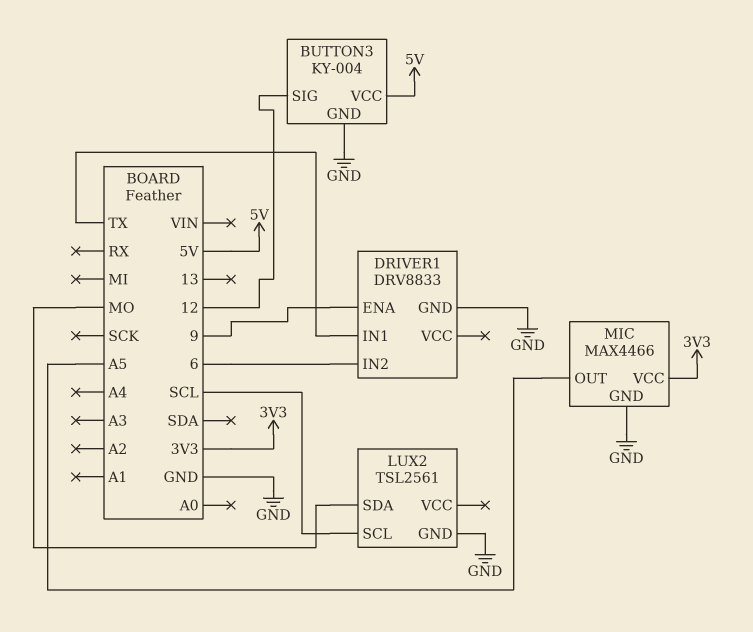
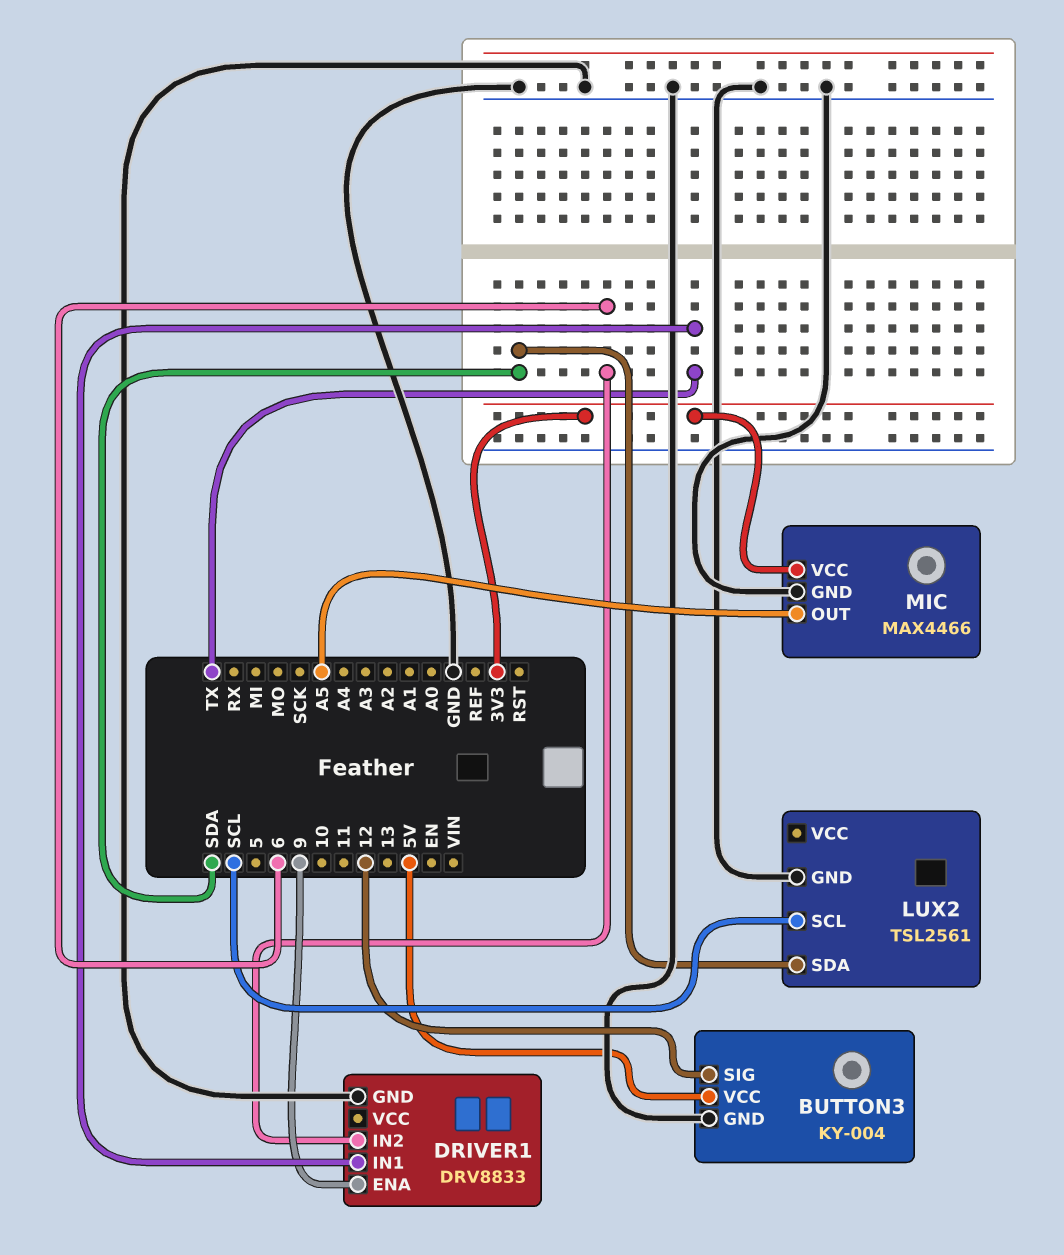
LUX2 pin SDA: MO -> SDA

